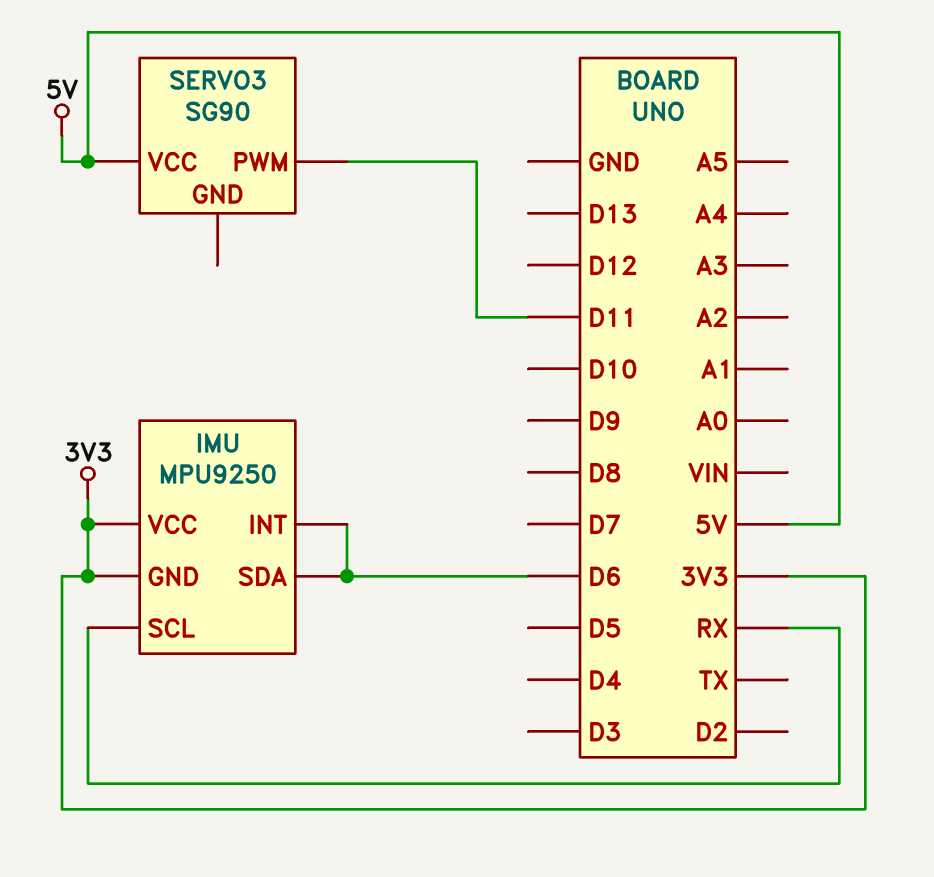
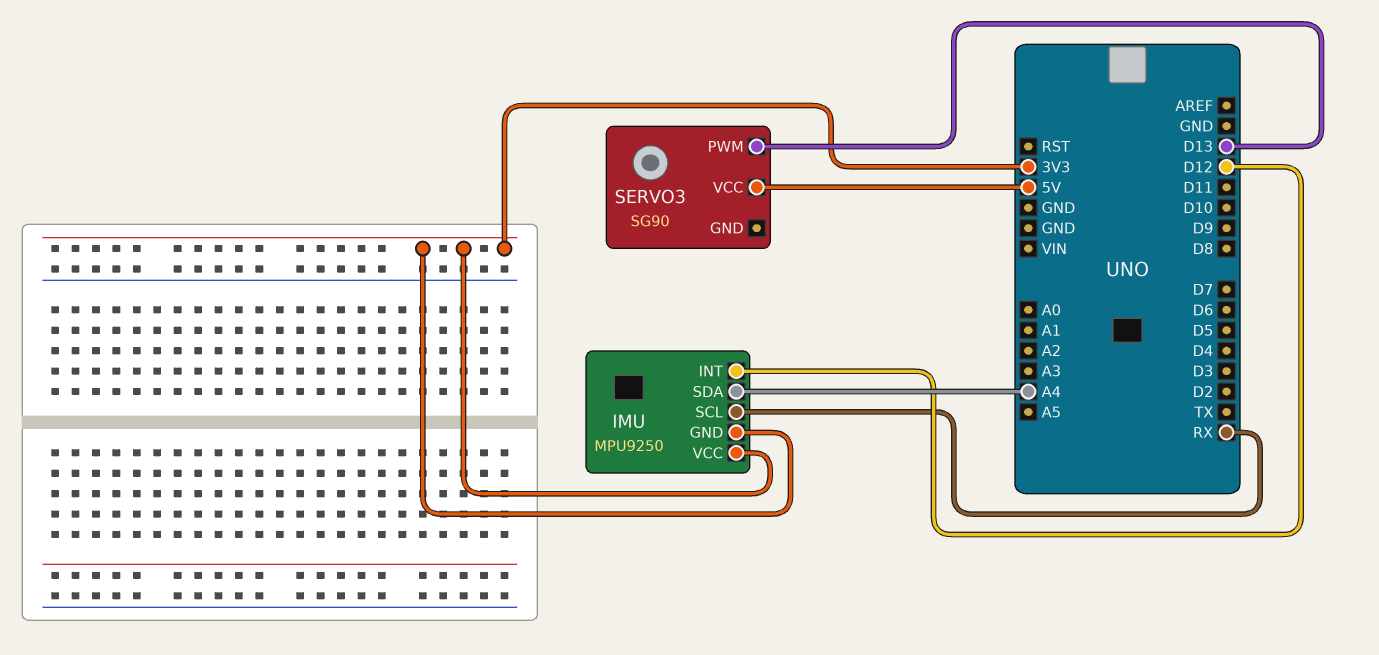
IMU pin INT: D6 -> D12
IMU pin SDA: D6 -> A4
SERVO3 pin PWM: D11 -> D13

